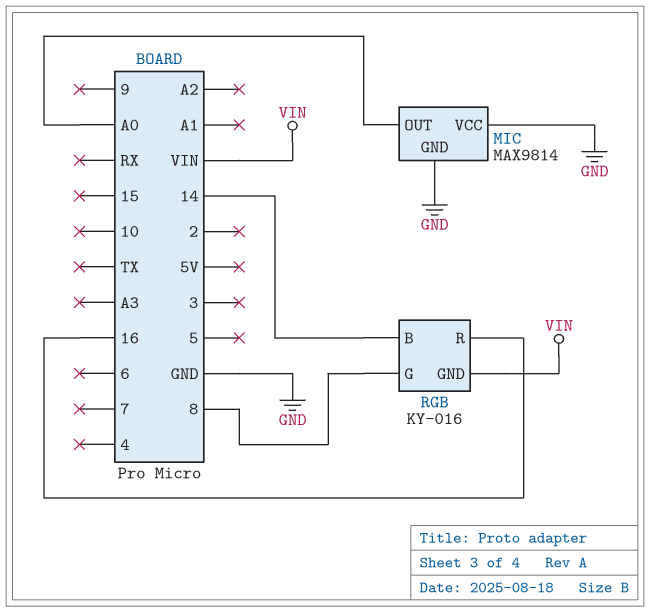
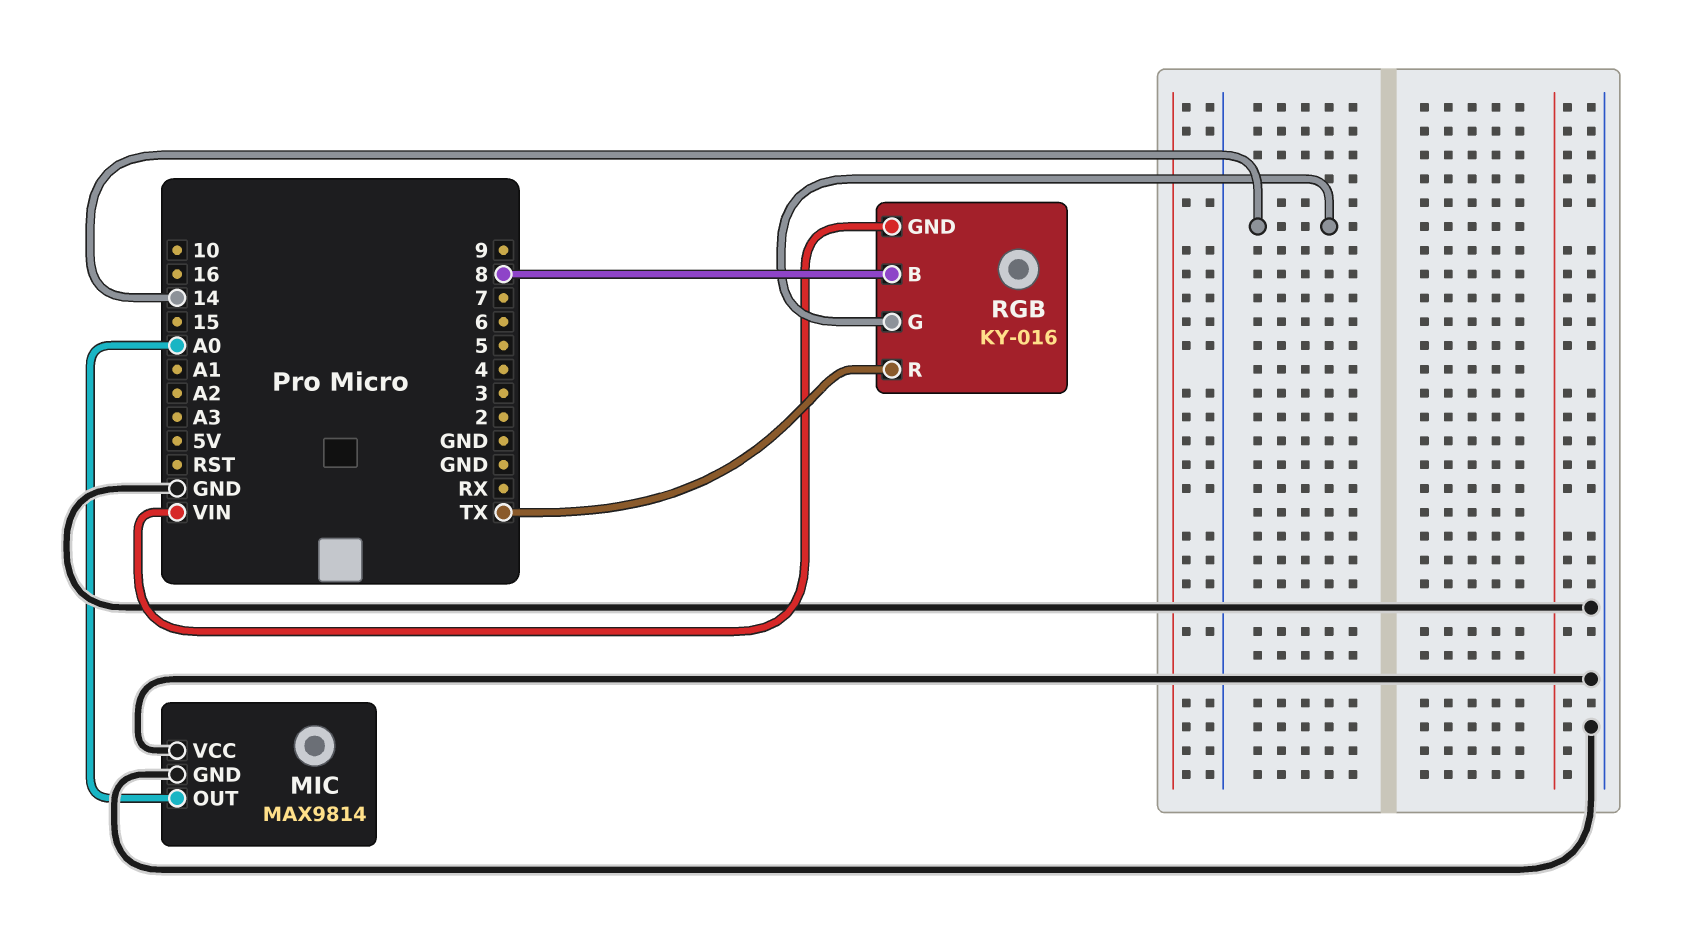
RGB pin B: 14 -> 8
RGB pin G: 8 -> 14
RGB pin R: 16 -> TX

